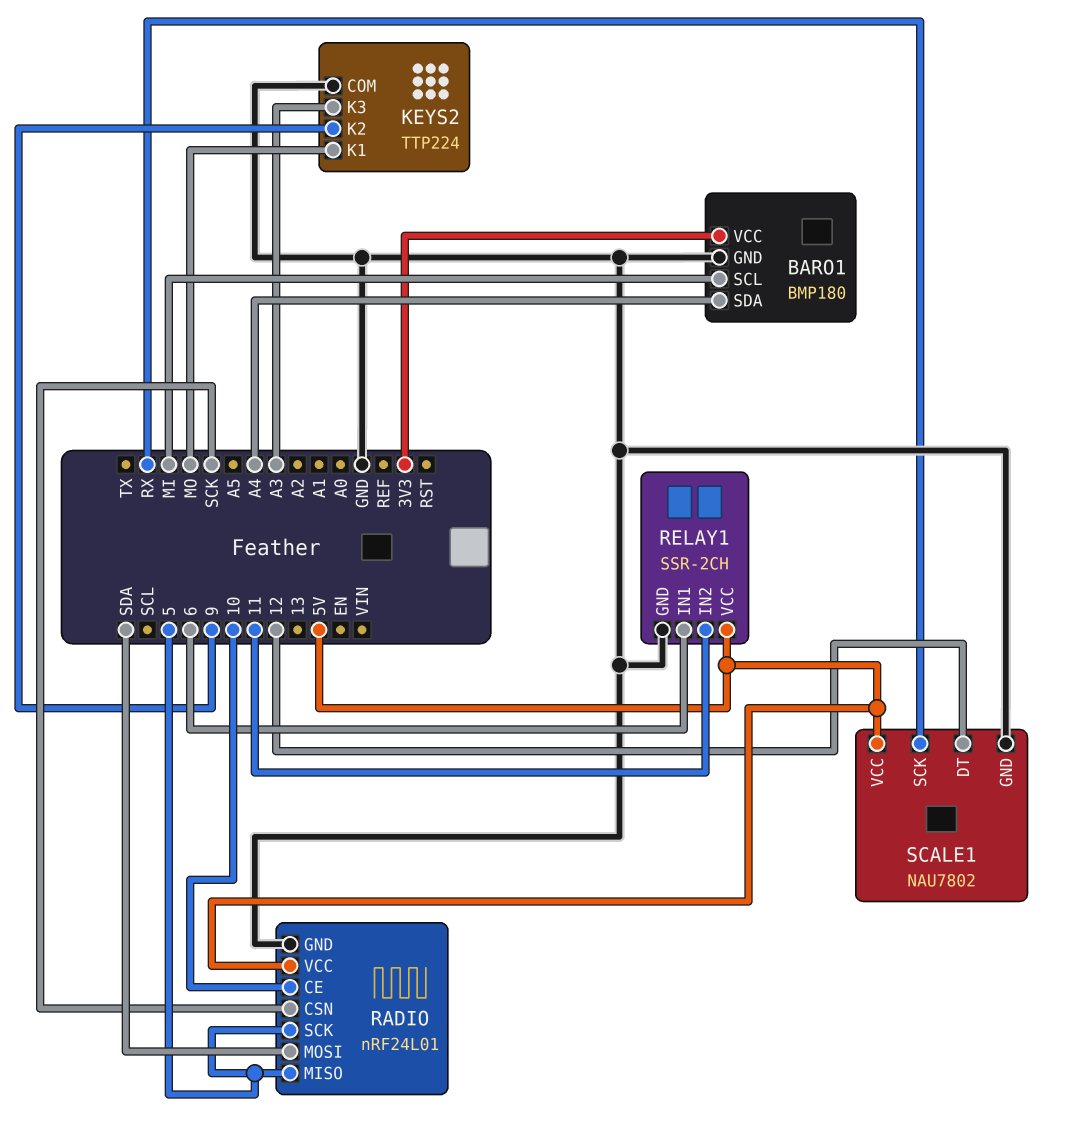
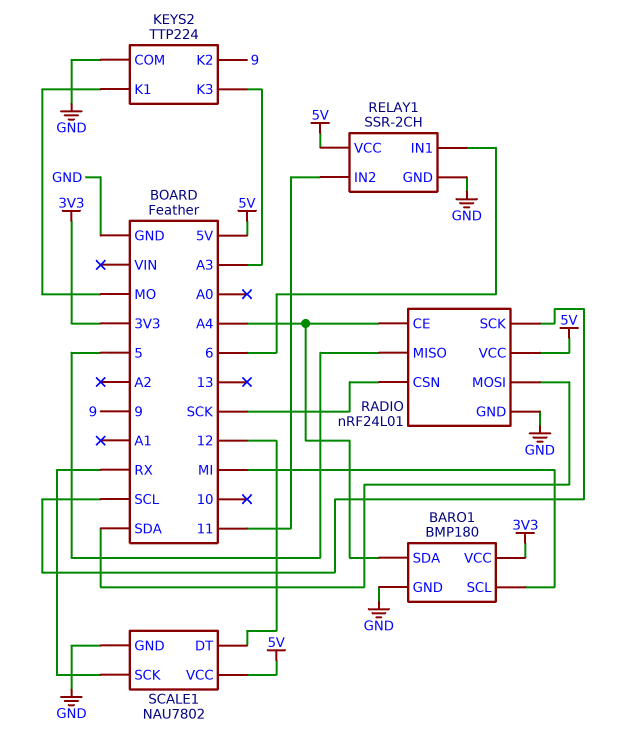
RADIO pin CE: 10 -> A4
RADIO pin SCK: 5 -> SCL

